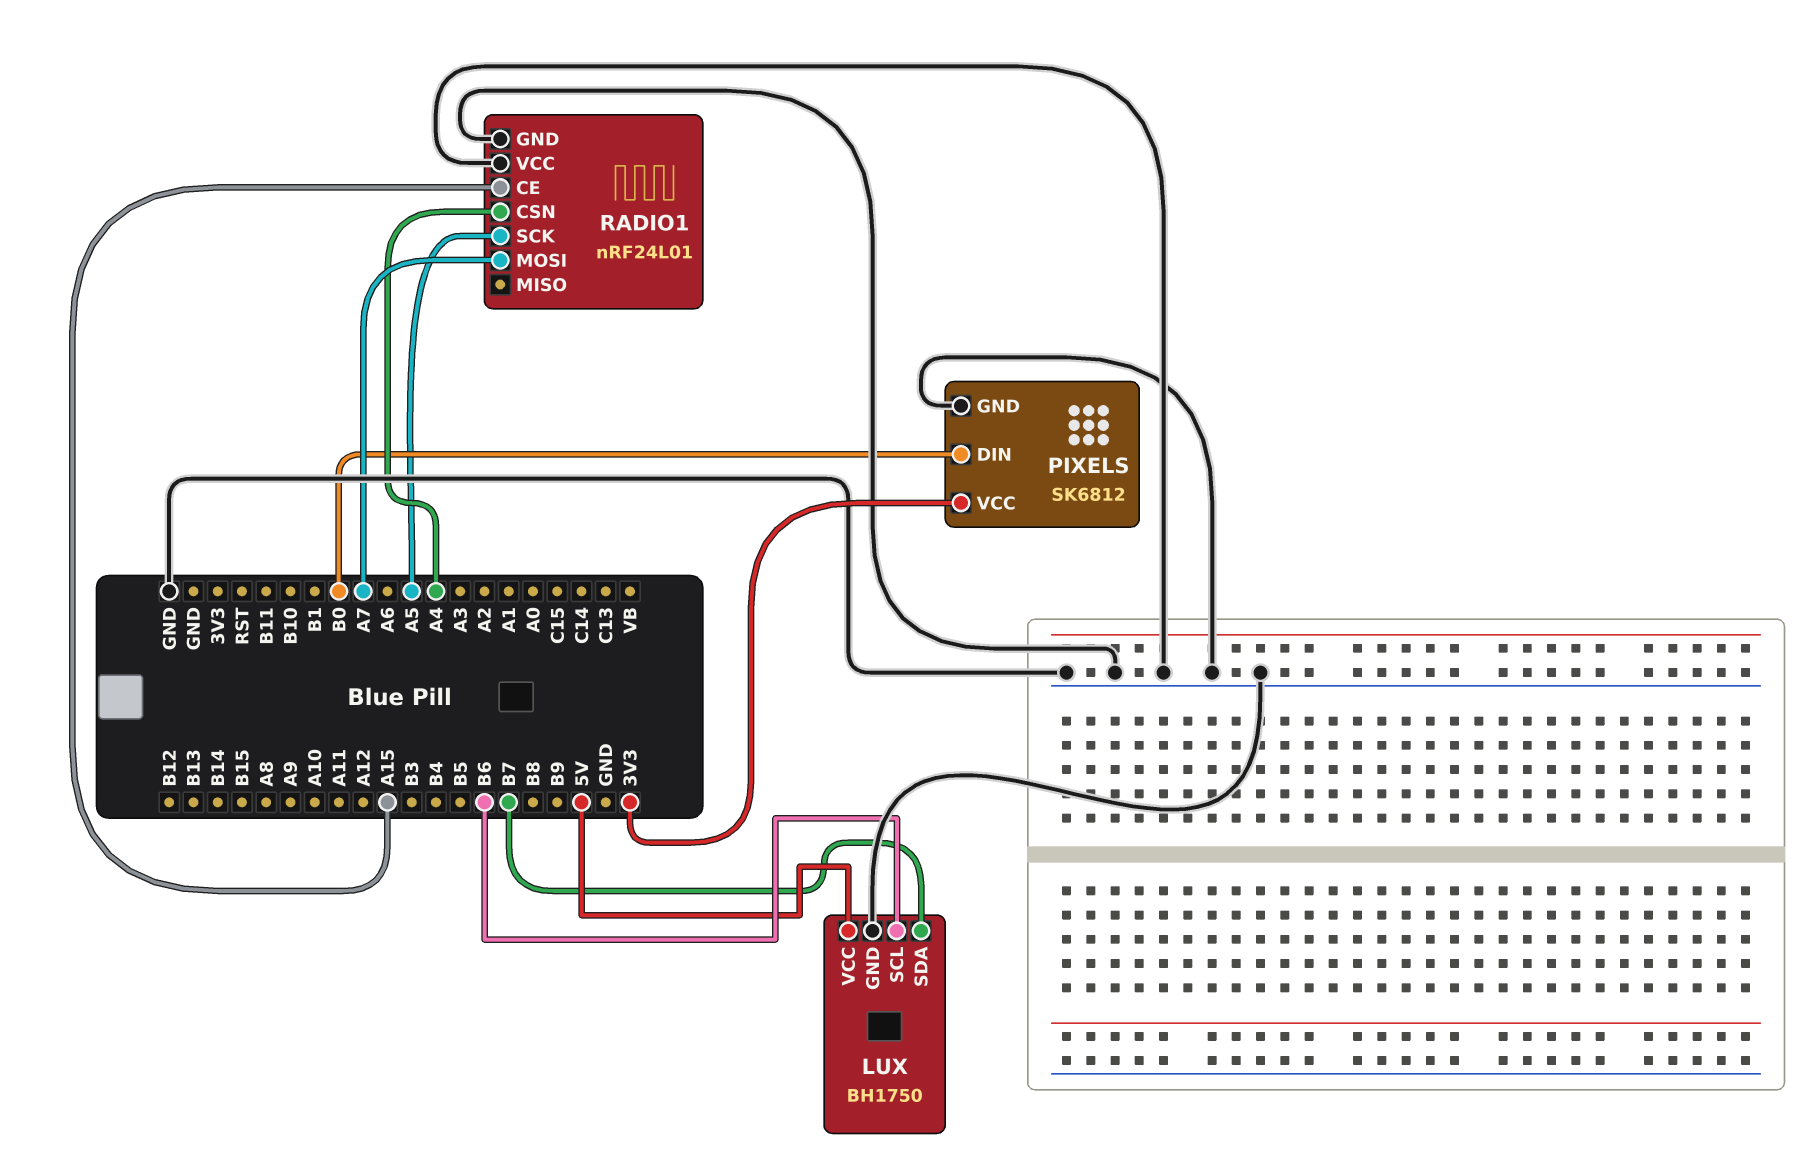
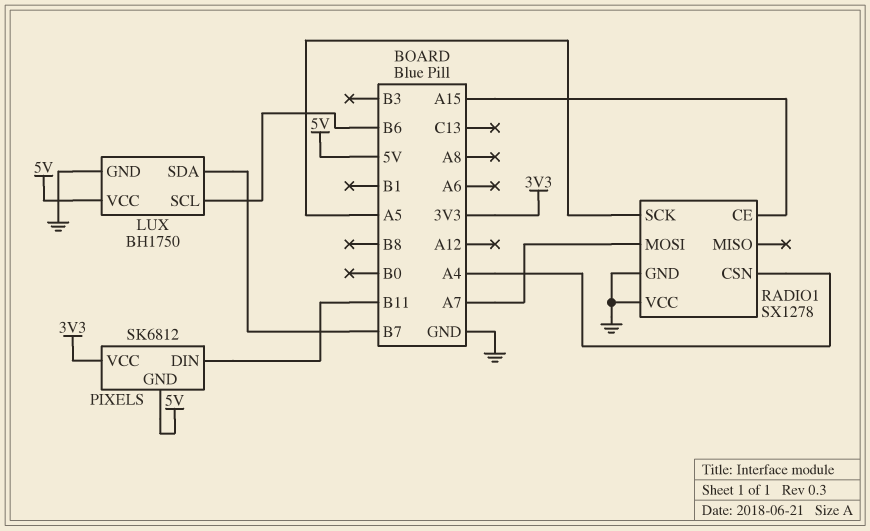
PIXELS pin DIN: B0 -> B11
PIXELS pin GND: GND -> 5V
RADIO1: nRF24L01 -> SX1278

